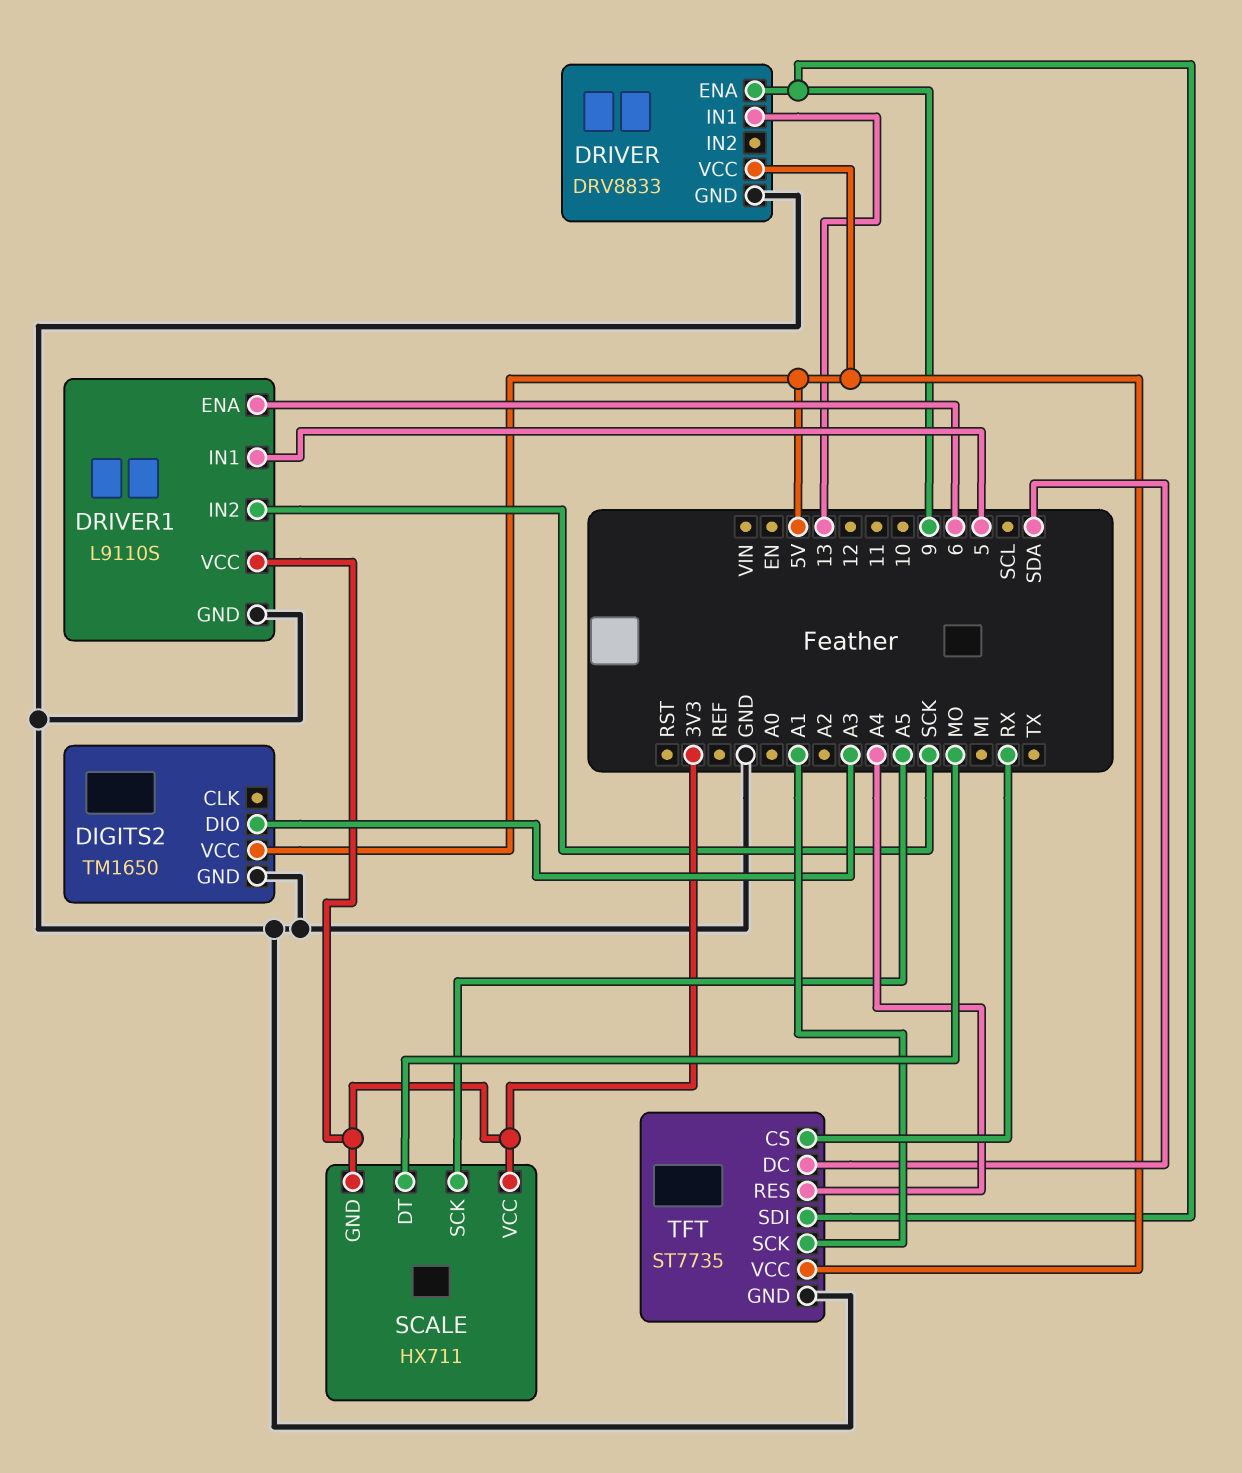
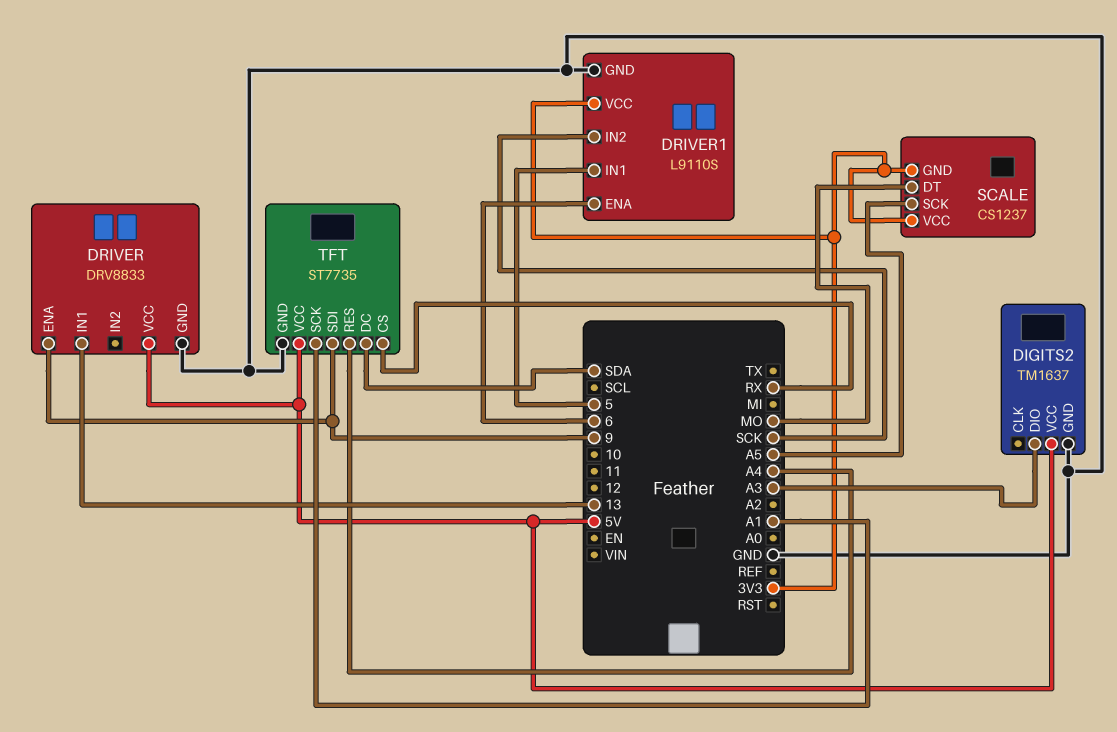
DIGITS2: TM1650 -> TM1637
SCALE: HX711 -> CS1237

